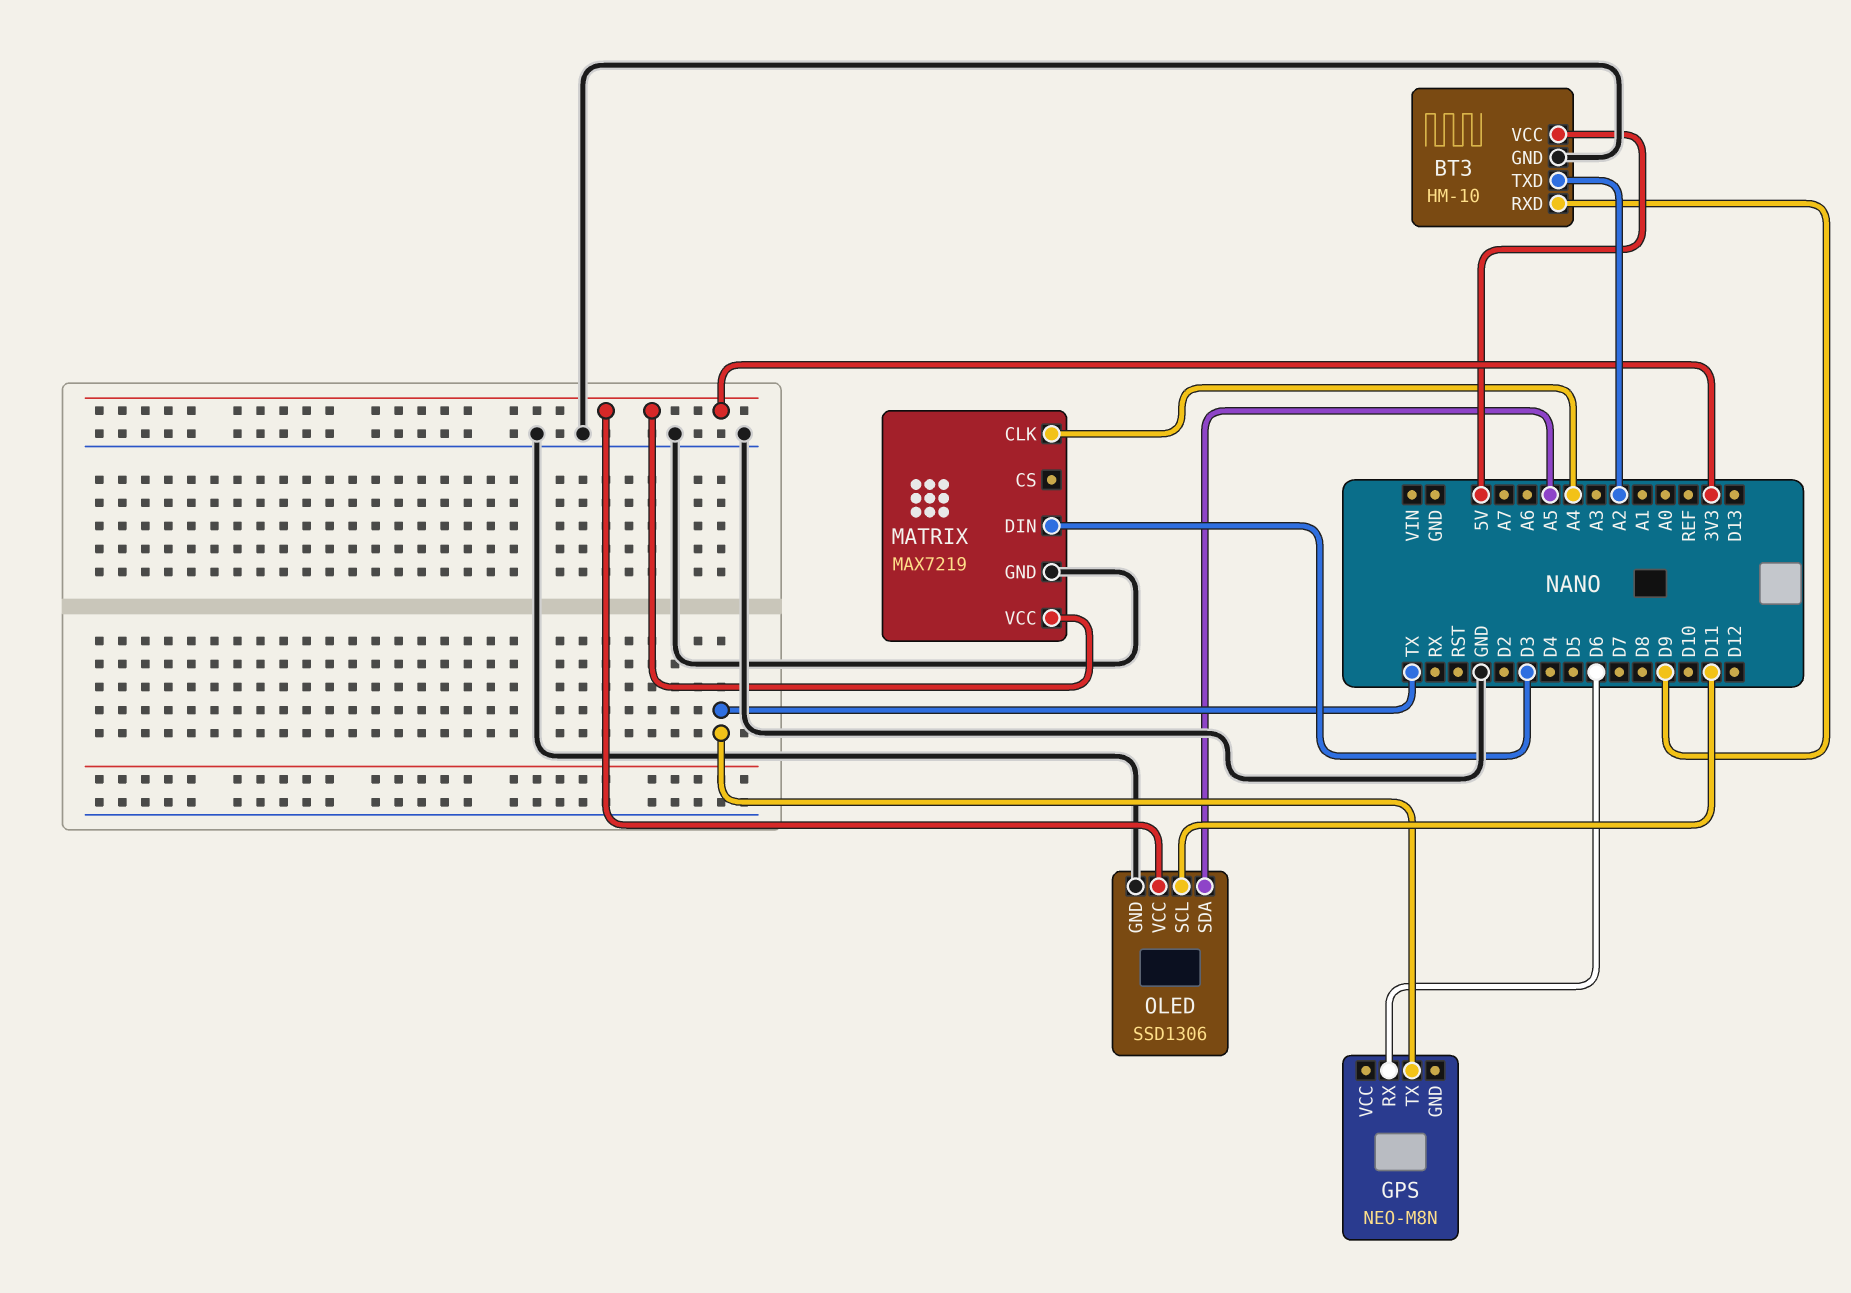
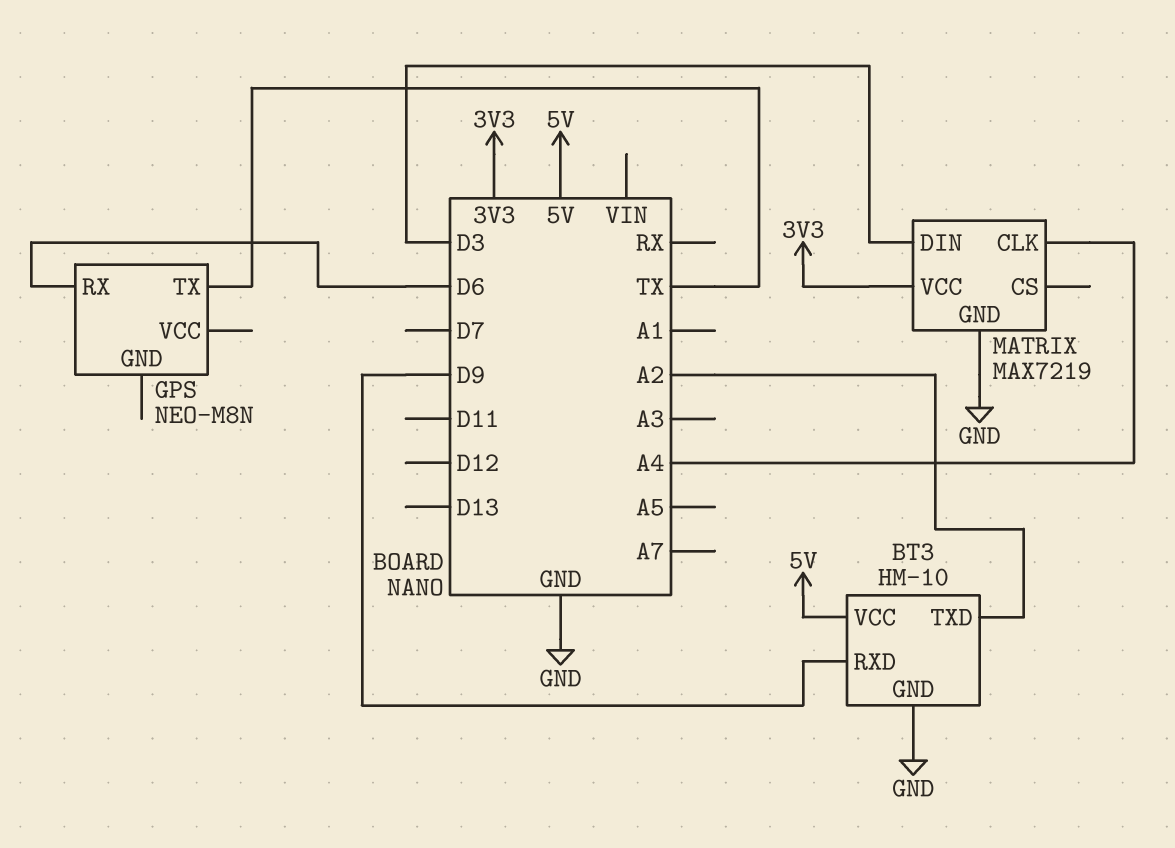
OLED: SSD1306 -> none
OLED pin GND: GND -> none
OLED pin SCL: D11 -> none
OLED pin SDA: A5 -> none
OLED pin VCC: 3V3 -> none

